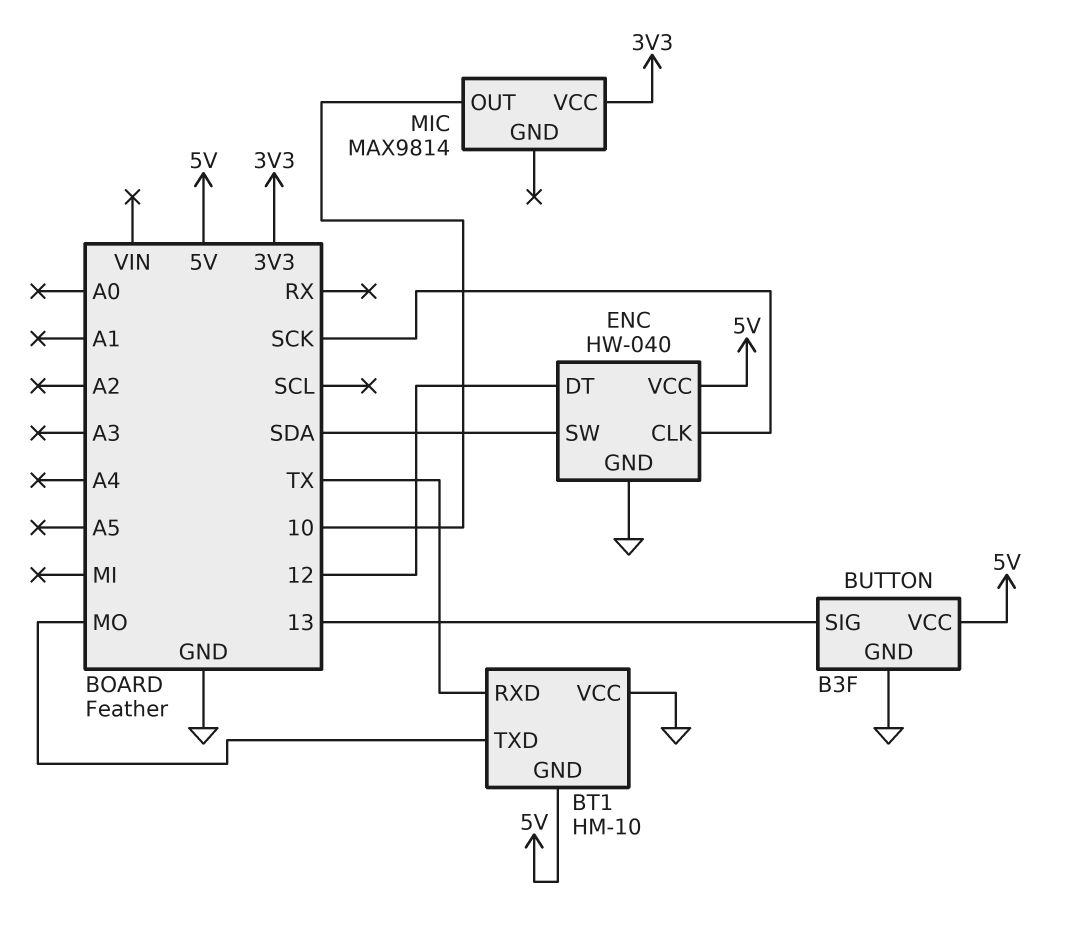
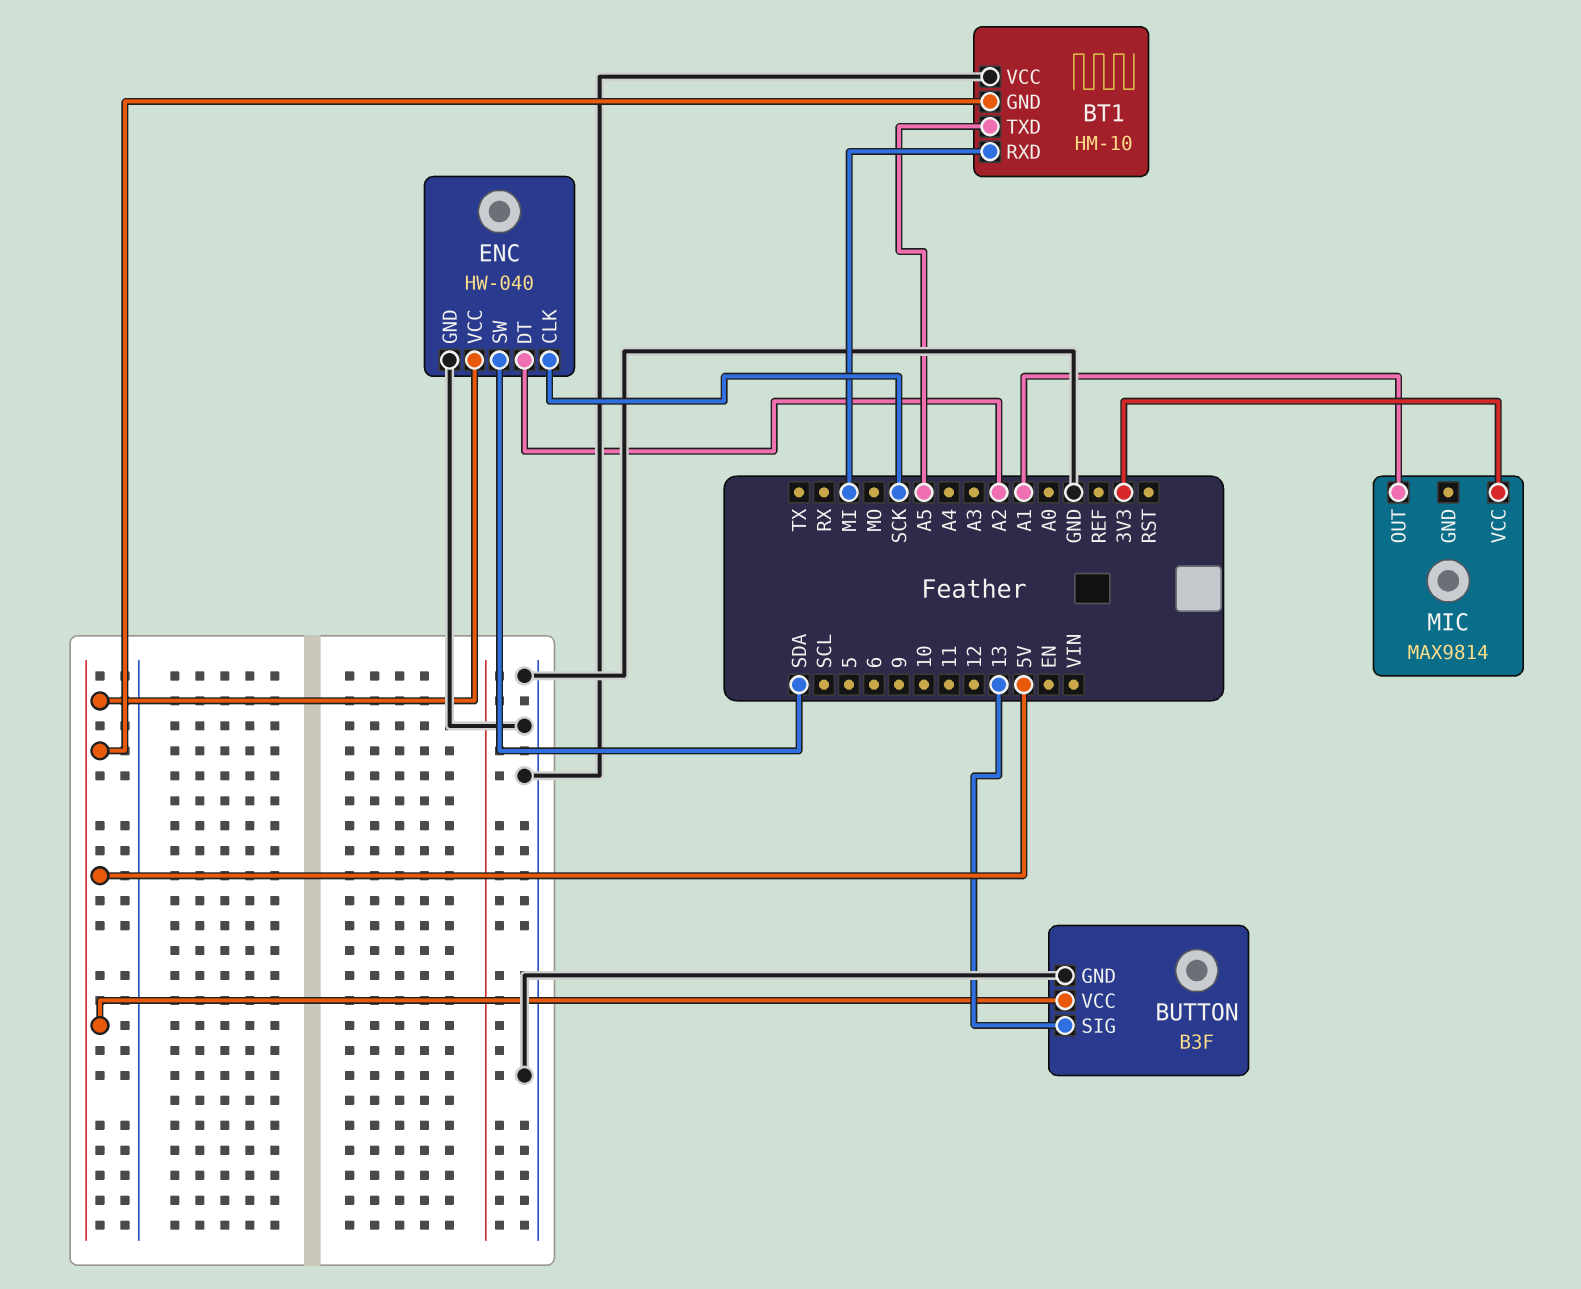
BT1 pin RXD: TX -> MI
BT1 pin TXD: MO -> A5
ENC pin DT: 12 -> A2
MIC pin OUT: 10 -> A1

